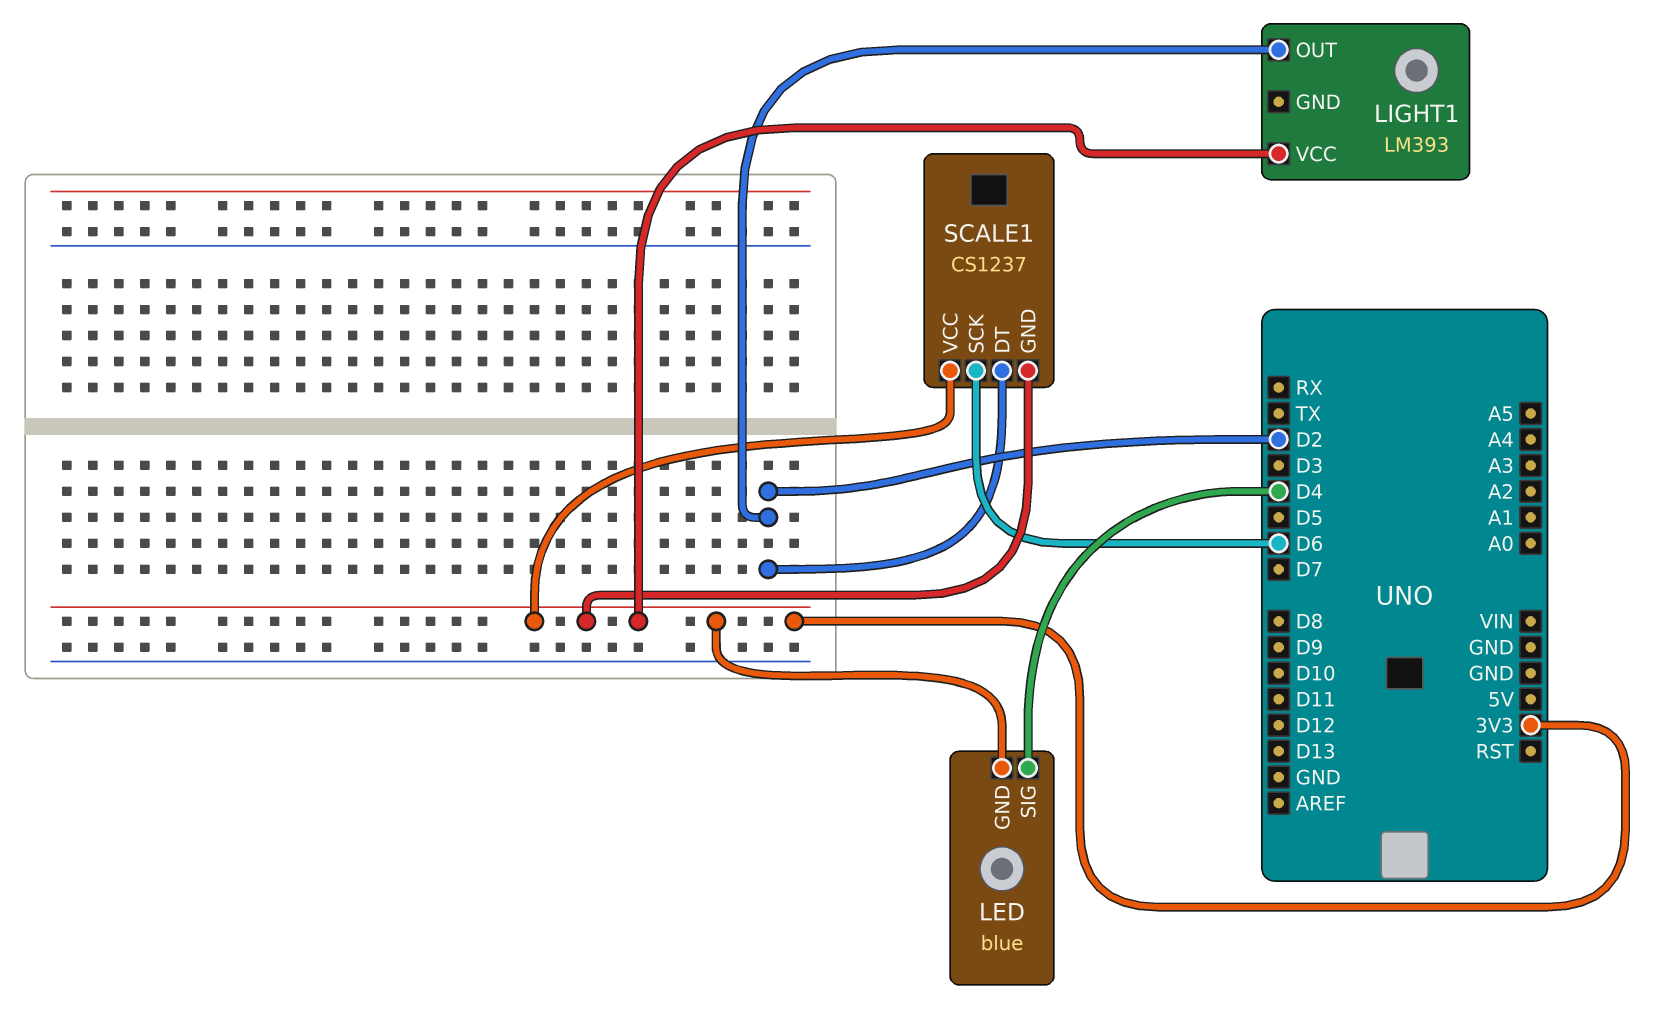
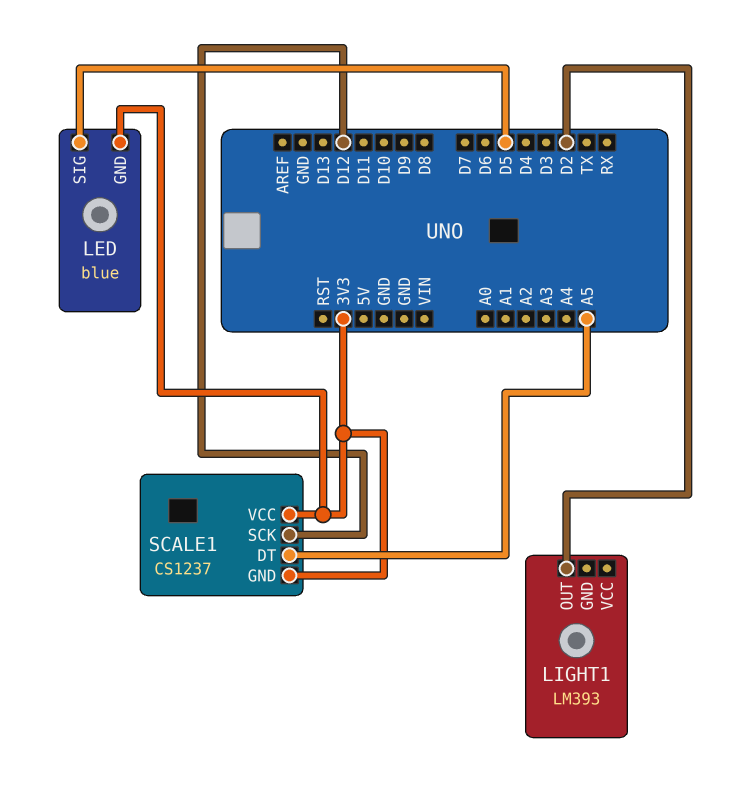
LED pin SIG: D4 -> D5
LIGHT1 pin VCC: 3V3 -> none
SCALE1 pin DT: D2 -> A5
SCALE1 pin SCK: D6 -> D12

